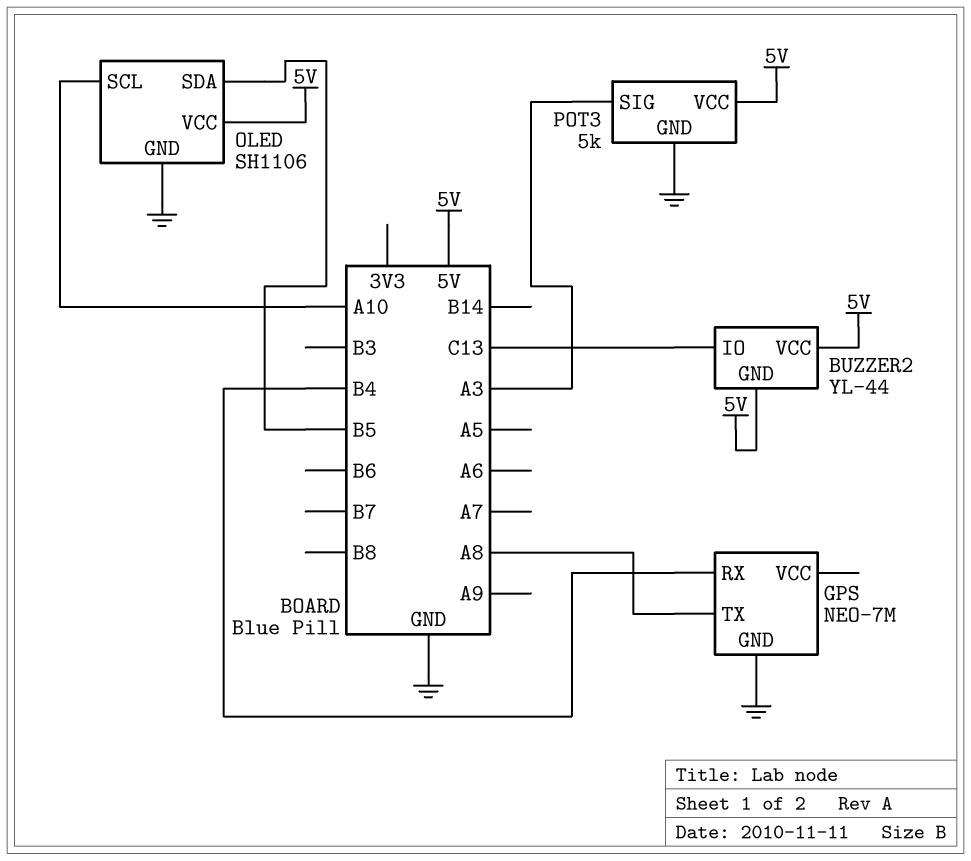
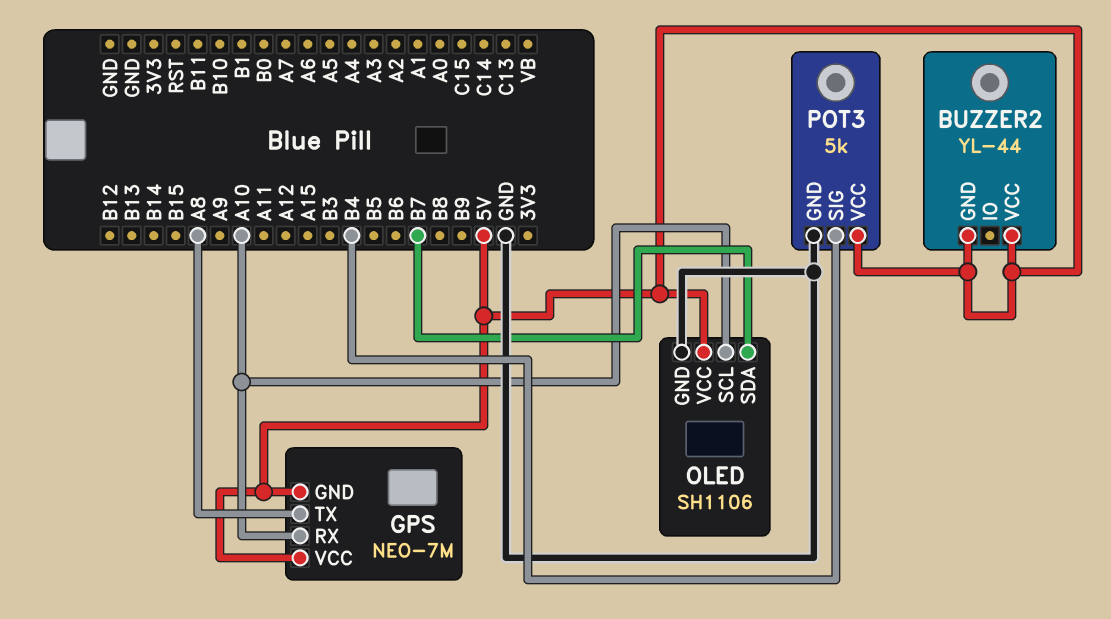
BUZZER2 pin IO: C13 -> none
GPS pin GND: GND -> 5V
GPS pin RX: B4 -> A10
GPS pin VCC: none -> 5V
OLED pin SDA: B5 -> B7
POT3 pin SIG: A3 -> B4

